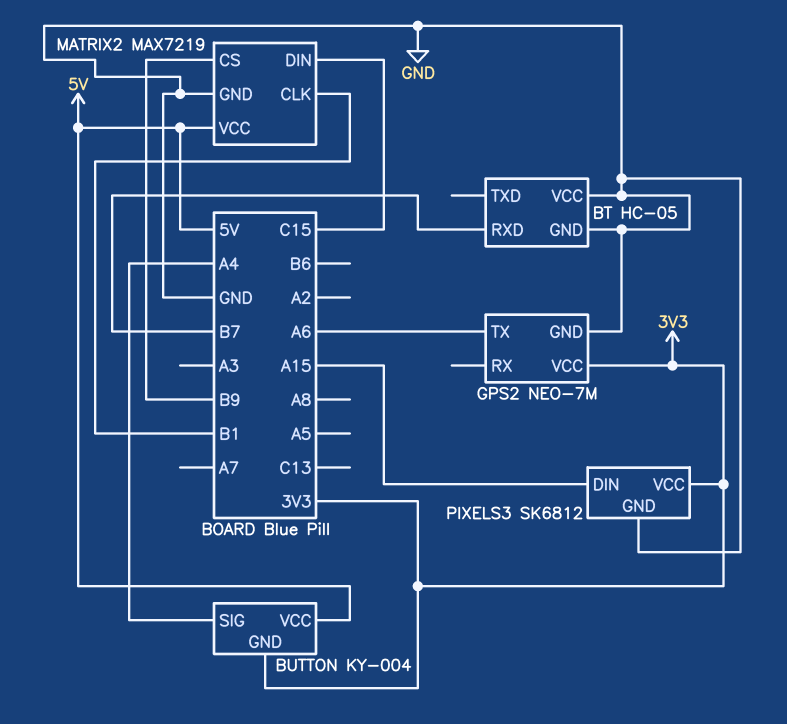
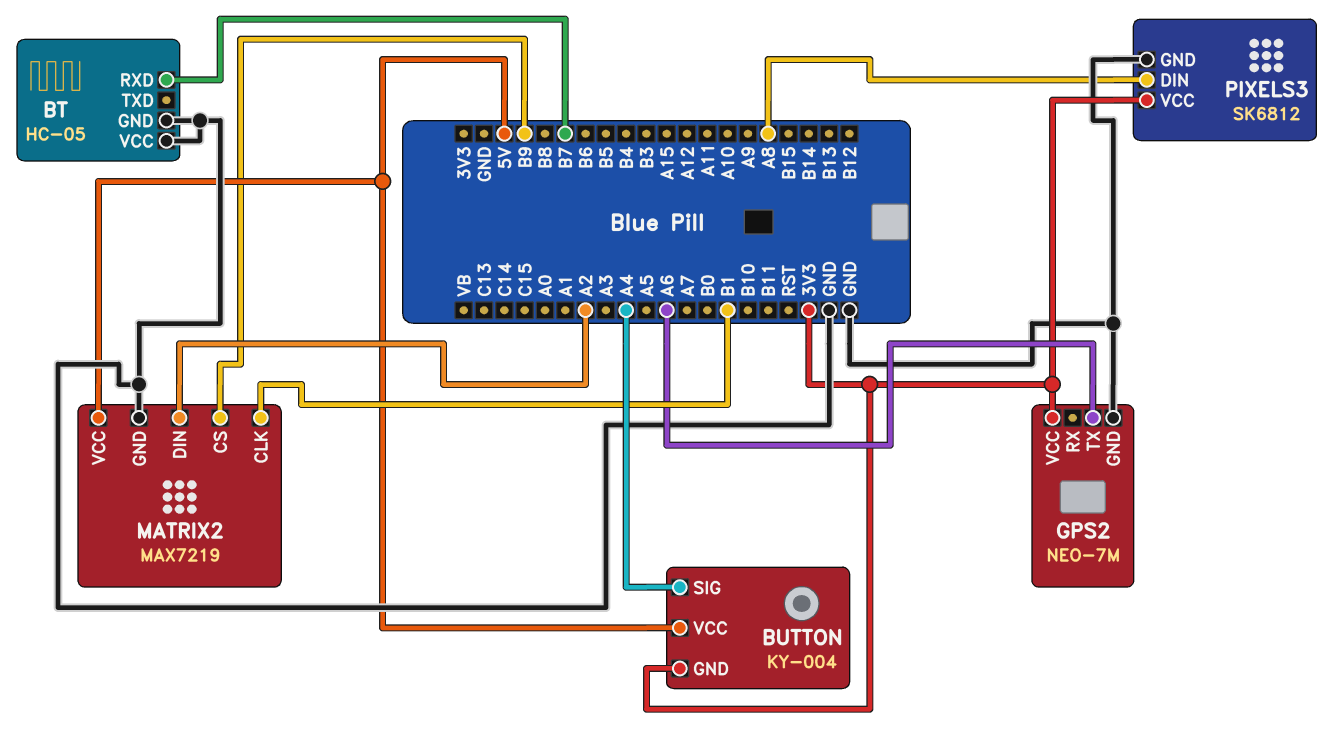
MATRIX2 pin DIN: C15 -> A2
PIXELS3 pin DIN: A15 -> A8

